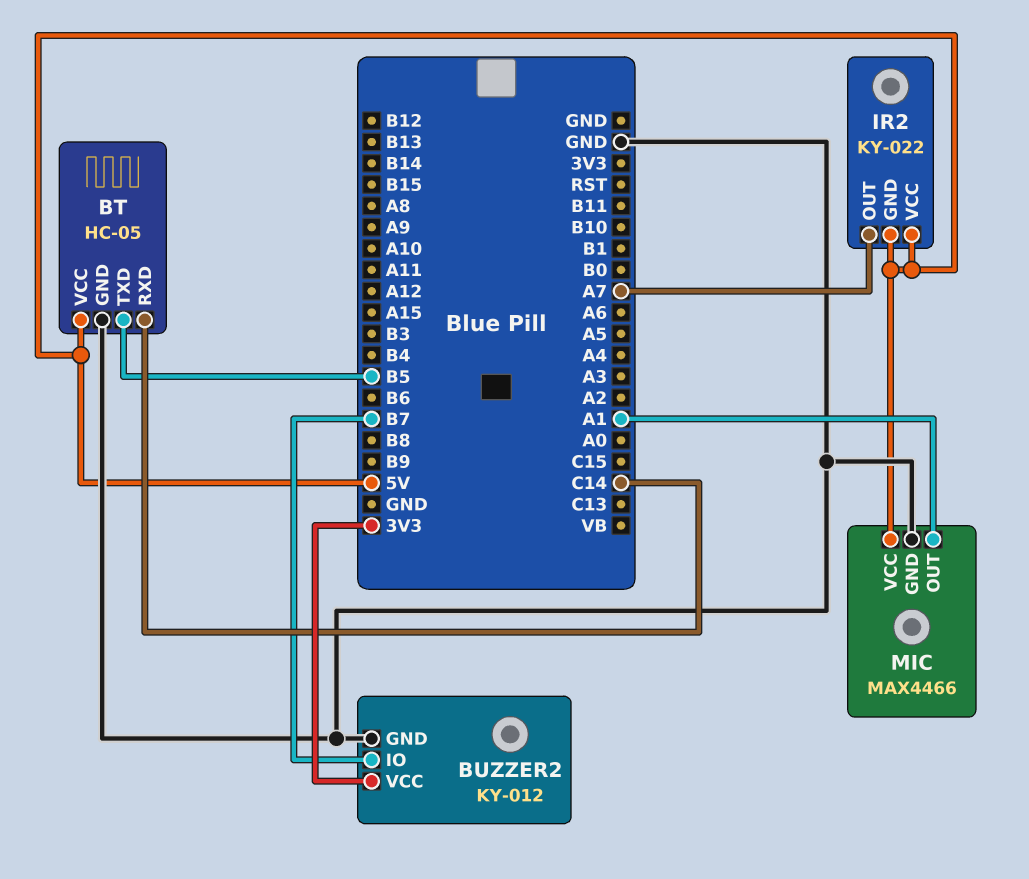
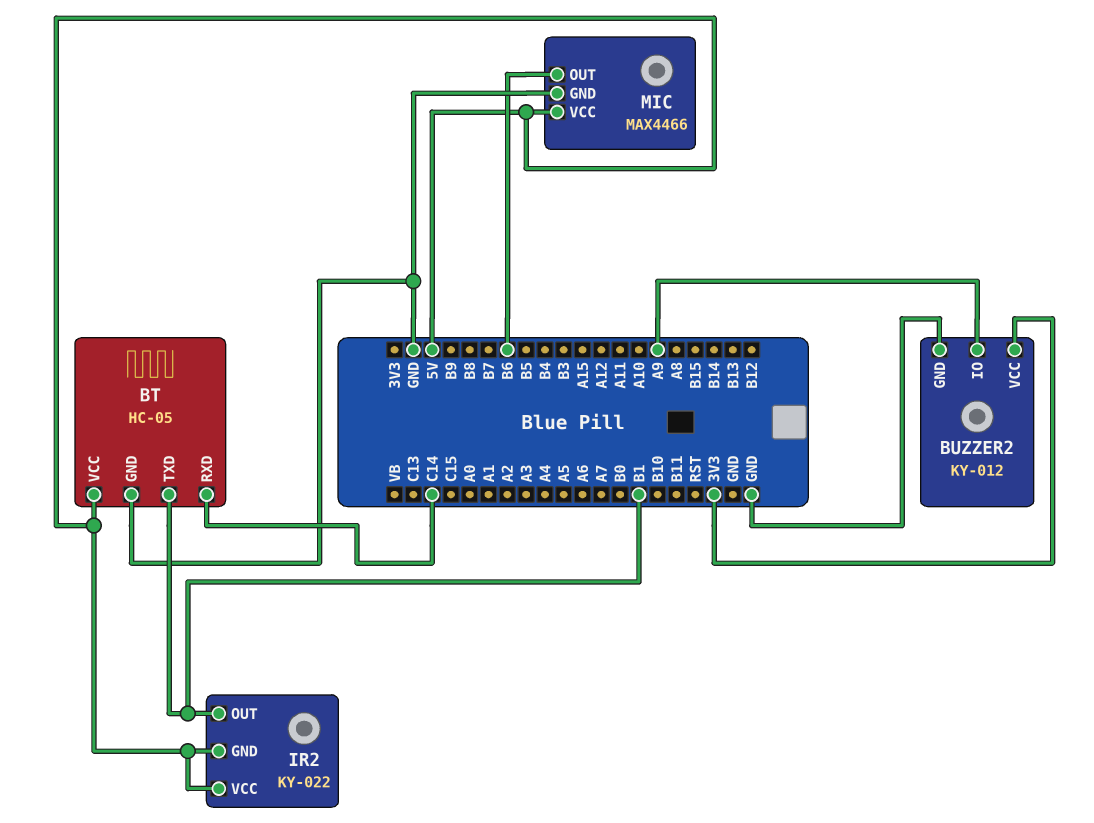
BT pin TXD: B5 -> B1
BUZZER2 pin IO: B7 -> A9
IR2 pin OUT: A7 -> B1
MIC pin OUT: A1 -> B6

